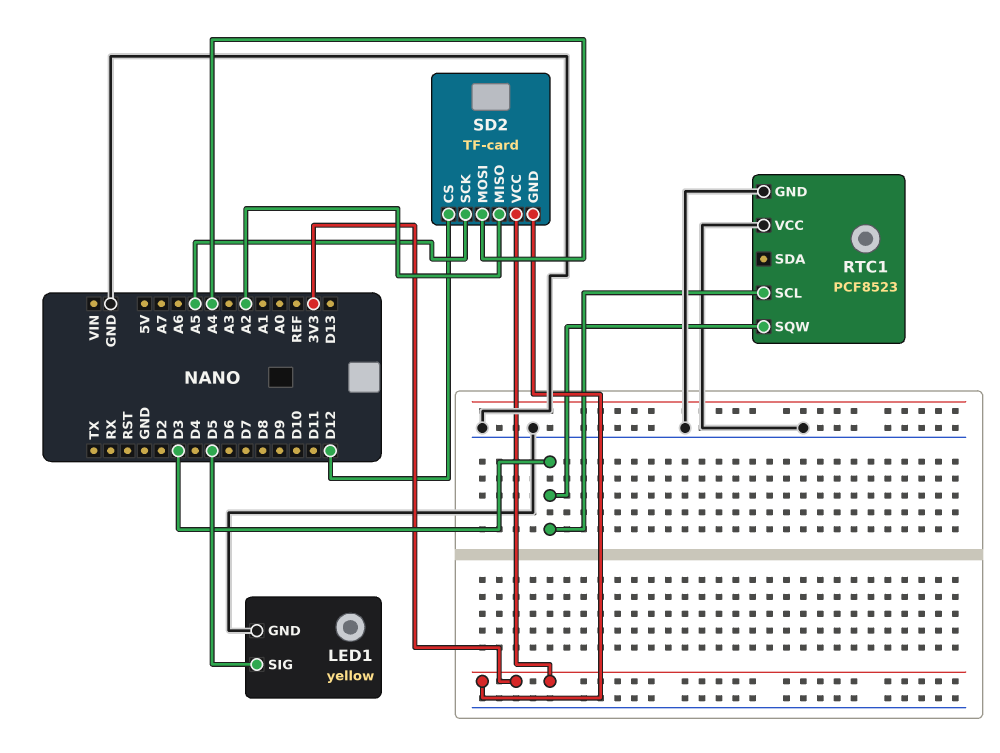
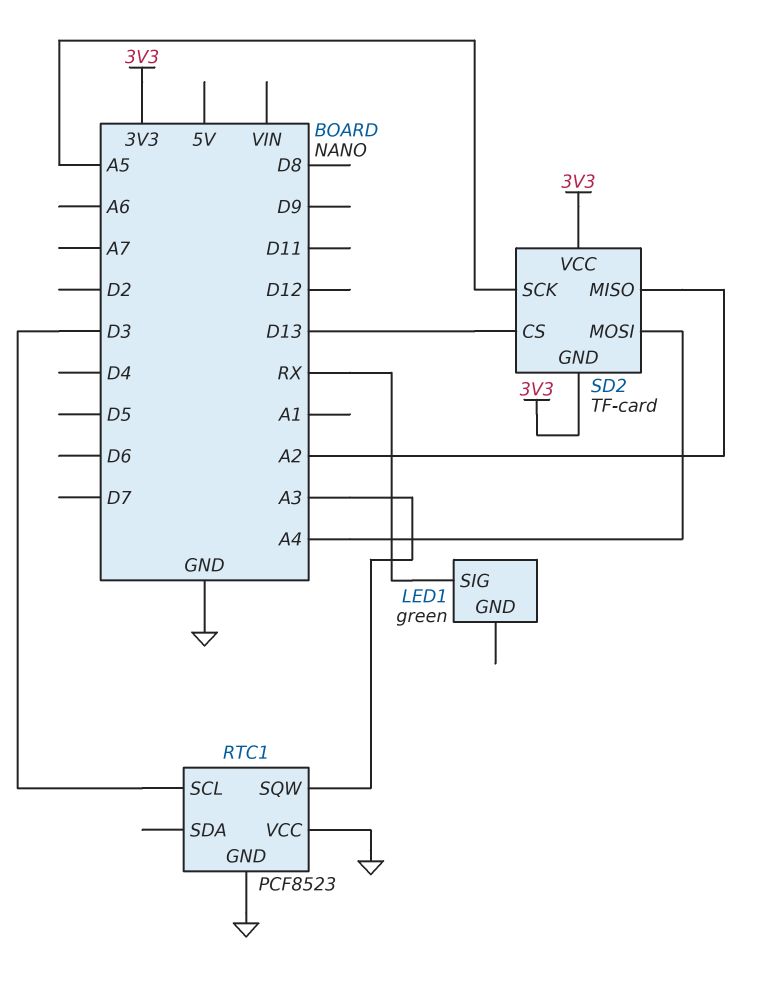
LED1: yellow -> green
LED1 pin GND: GND -> none
LED1 pin SIG: D5 -> RX
RTC1 pin SQW: D3 -> A3
SD2 pin CS: D12 -> D13

